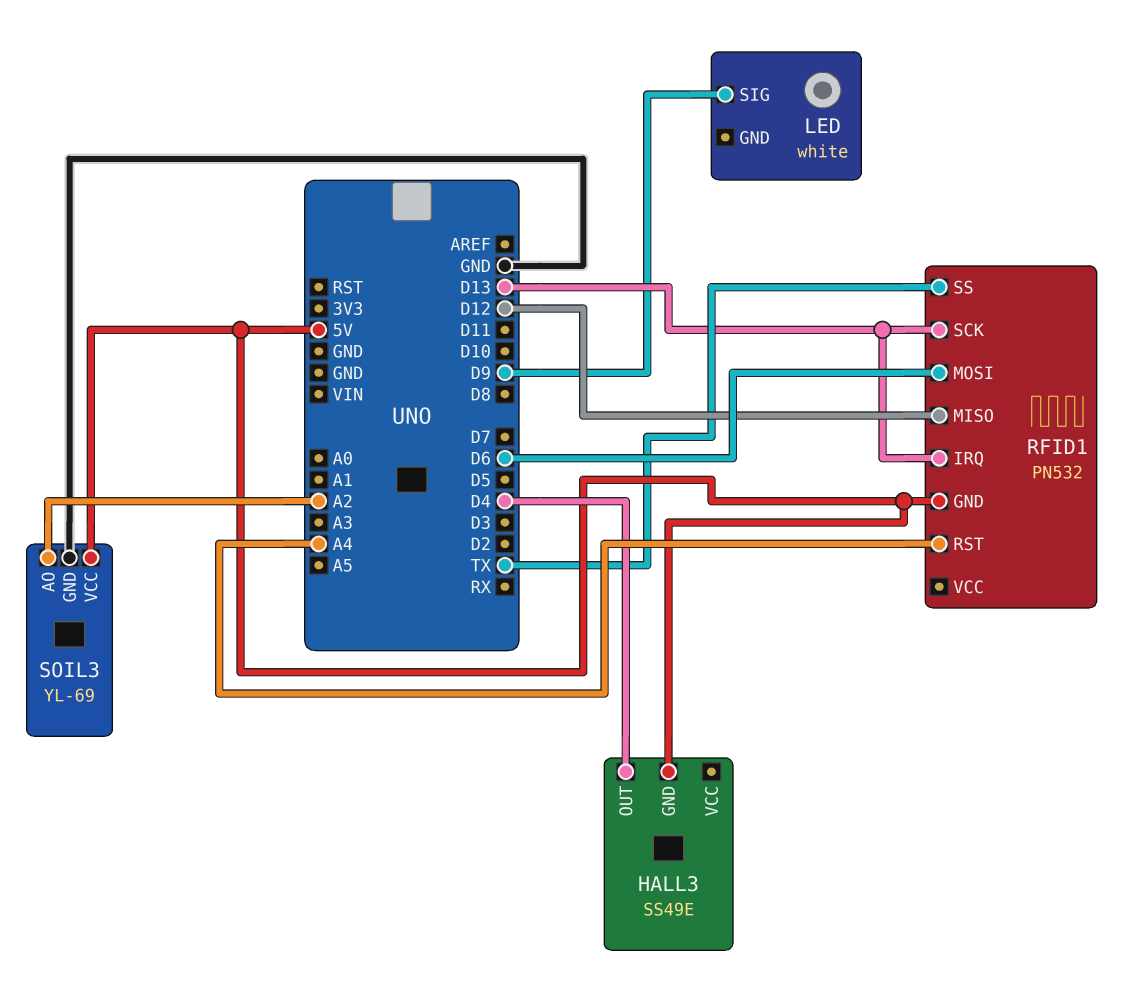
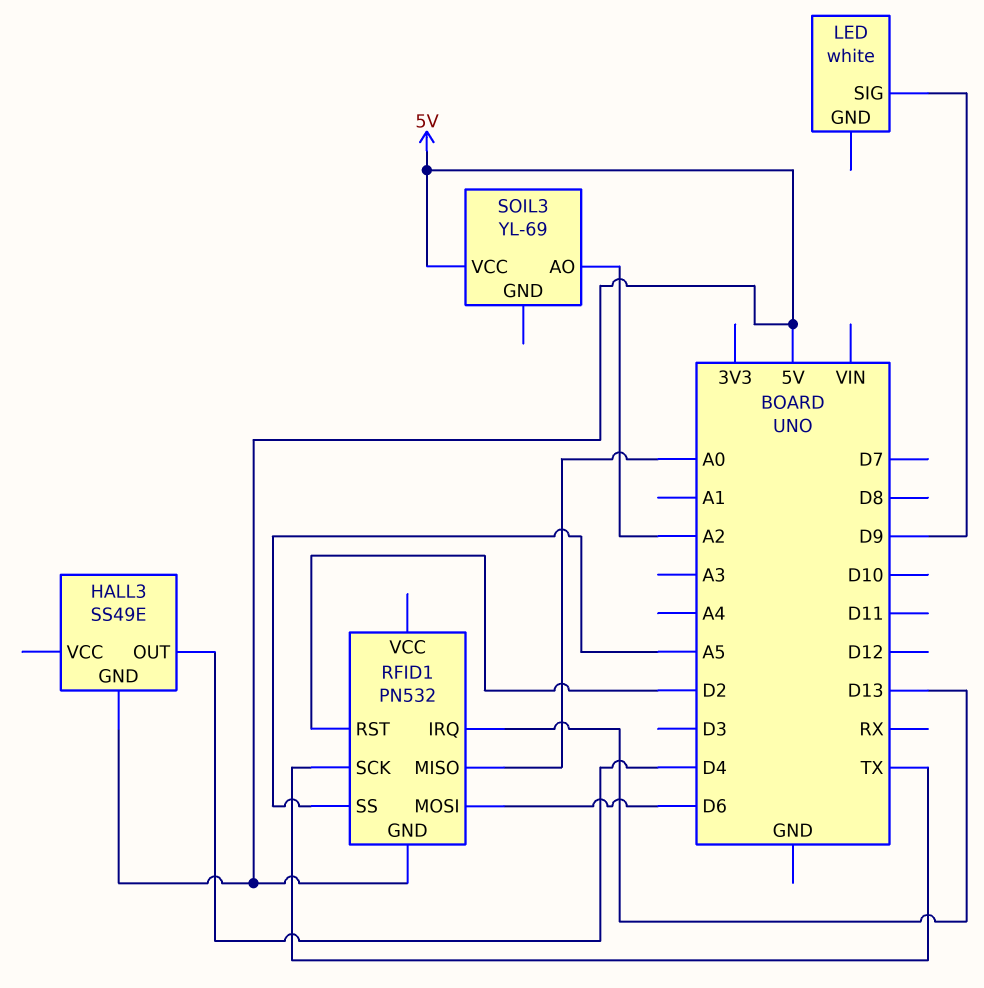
RFID1 pin MISO: D12 -> A0
RFID1 pin RST: A4 -> D2
RFID1 pin SCK: D13 -> TX
RFID1 pin SS: TX -> A5
SOIL3 pin GND: GND -> none

